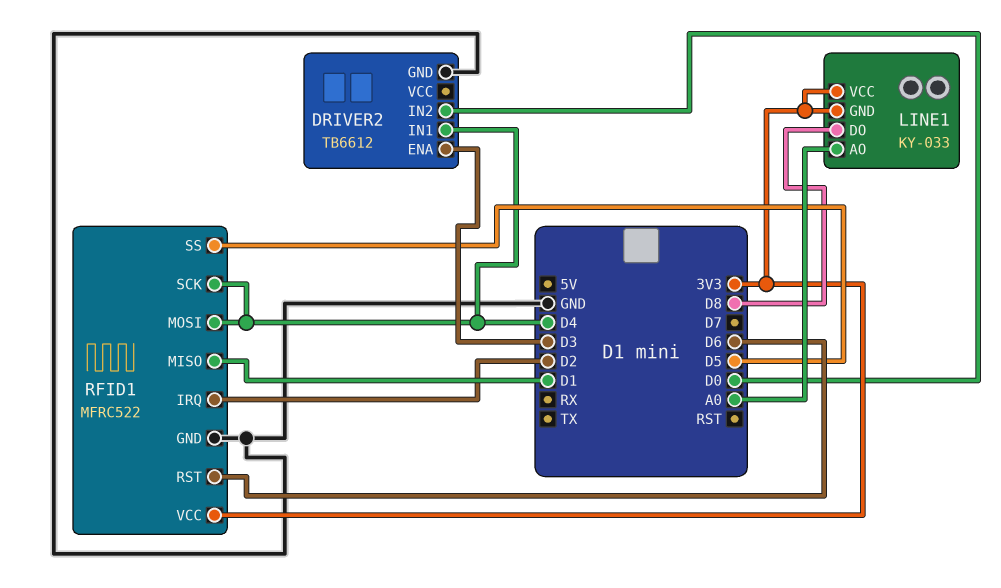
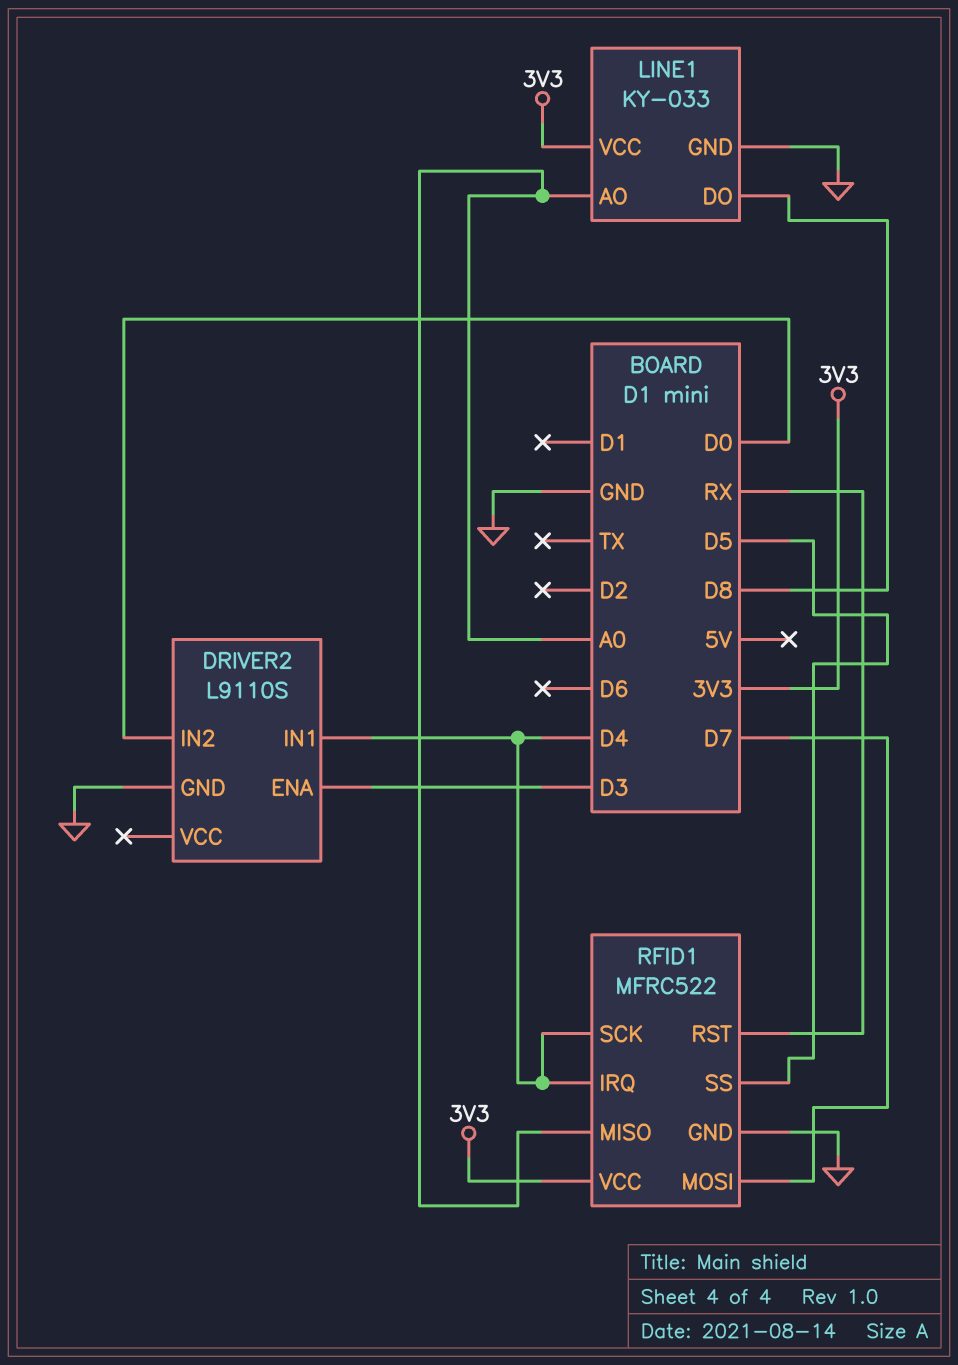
DRIVER2: TB6612 -> L9110S
LINE1 pin GND: 3V3 -> GND
RFID1 pin IRQ: D2 -> D4
RFID1 pin MISO: D1 -> A0
RFID1 pin MOSI: D4 -> D7
RFID1 pin RST: D6 -> RX

